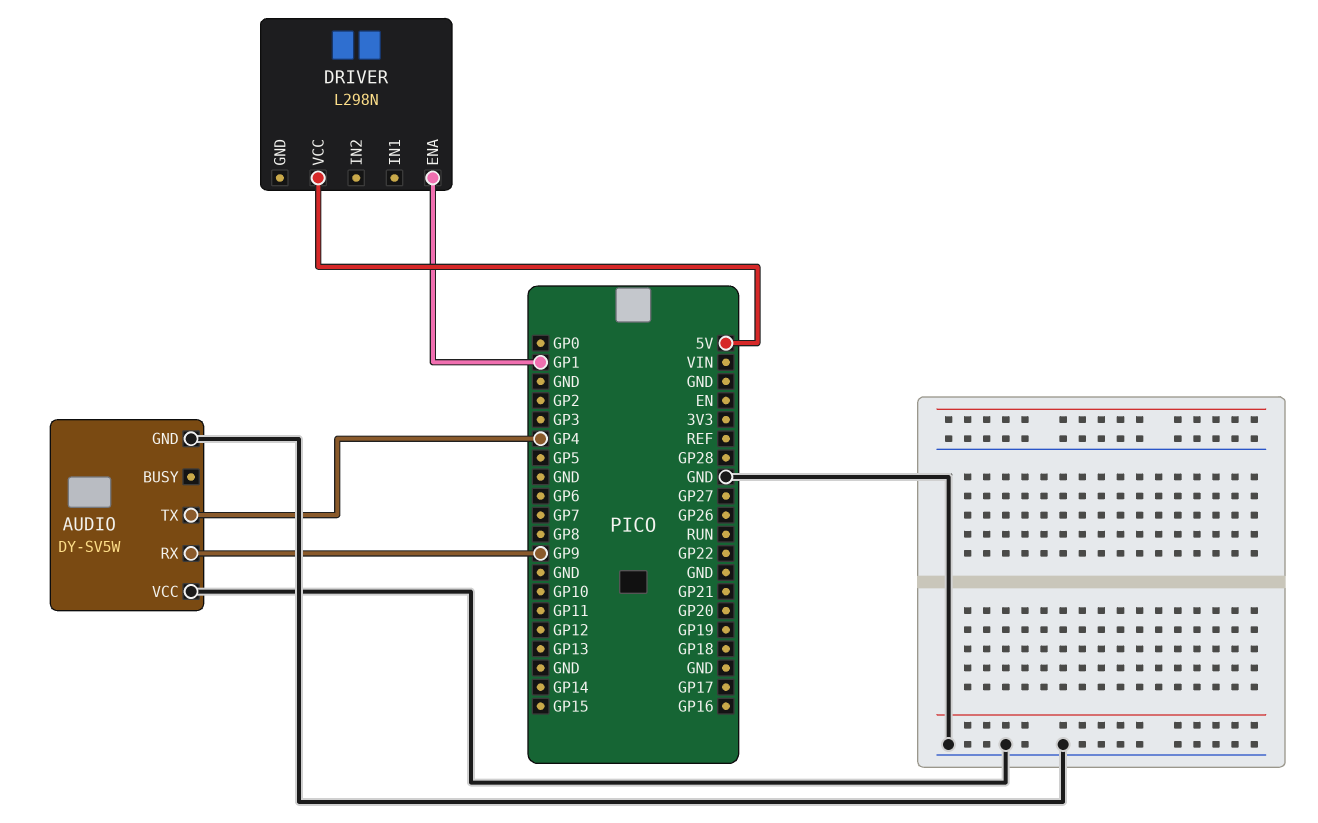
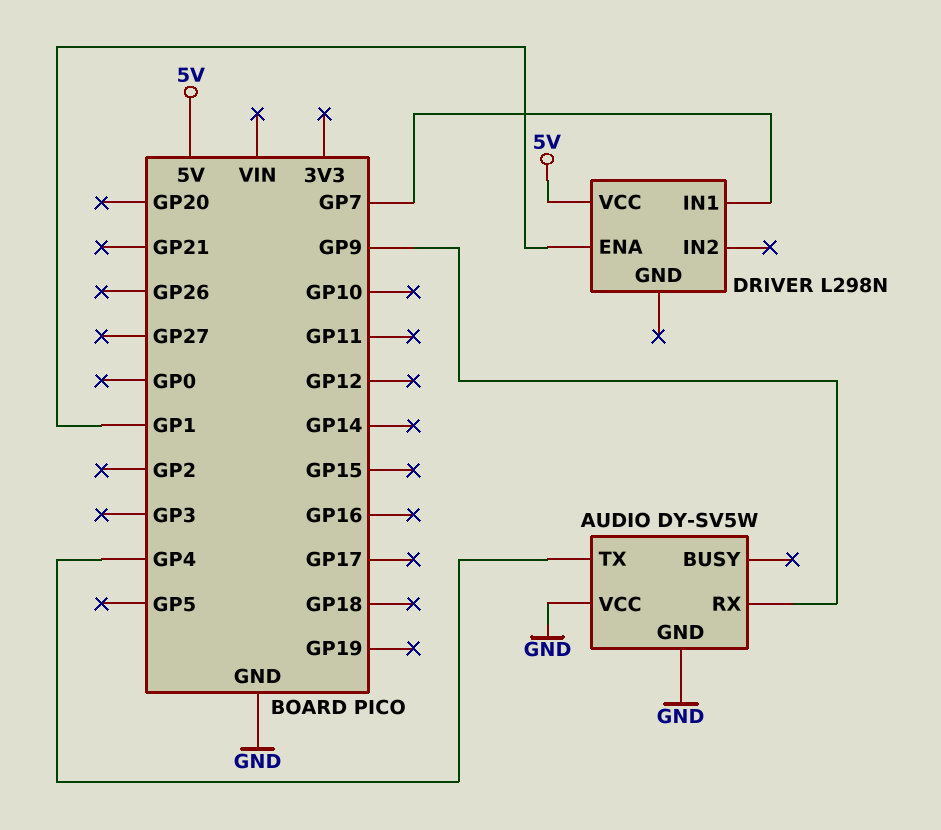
DRIVER pin IN1: none -> GP7

